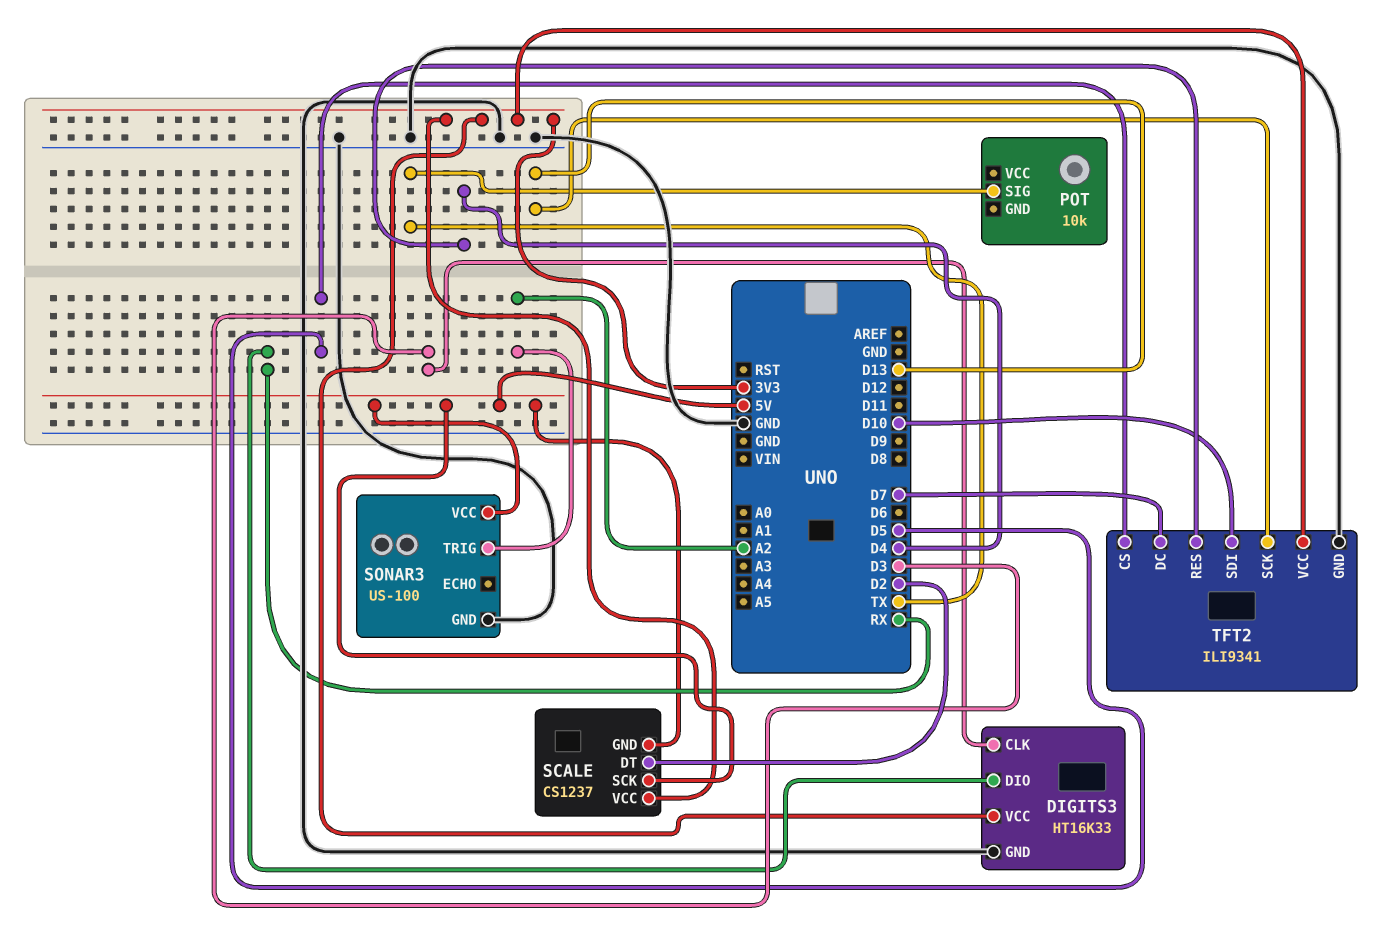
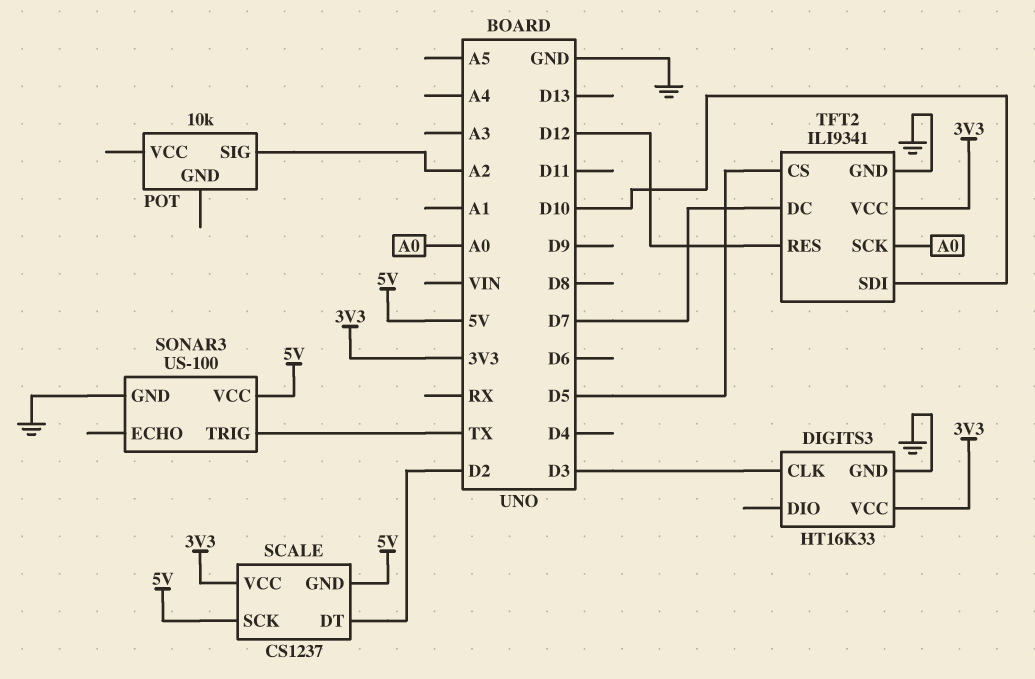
DIGITS3 pin DIO: RX -> none
POT pin SIG: TX -> A2
SONAR3 pin TRIG: A2 -> TX
TFT2 pin RES: D4 -> D12
TFT2 pin SCK: D13 -> A0

